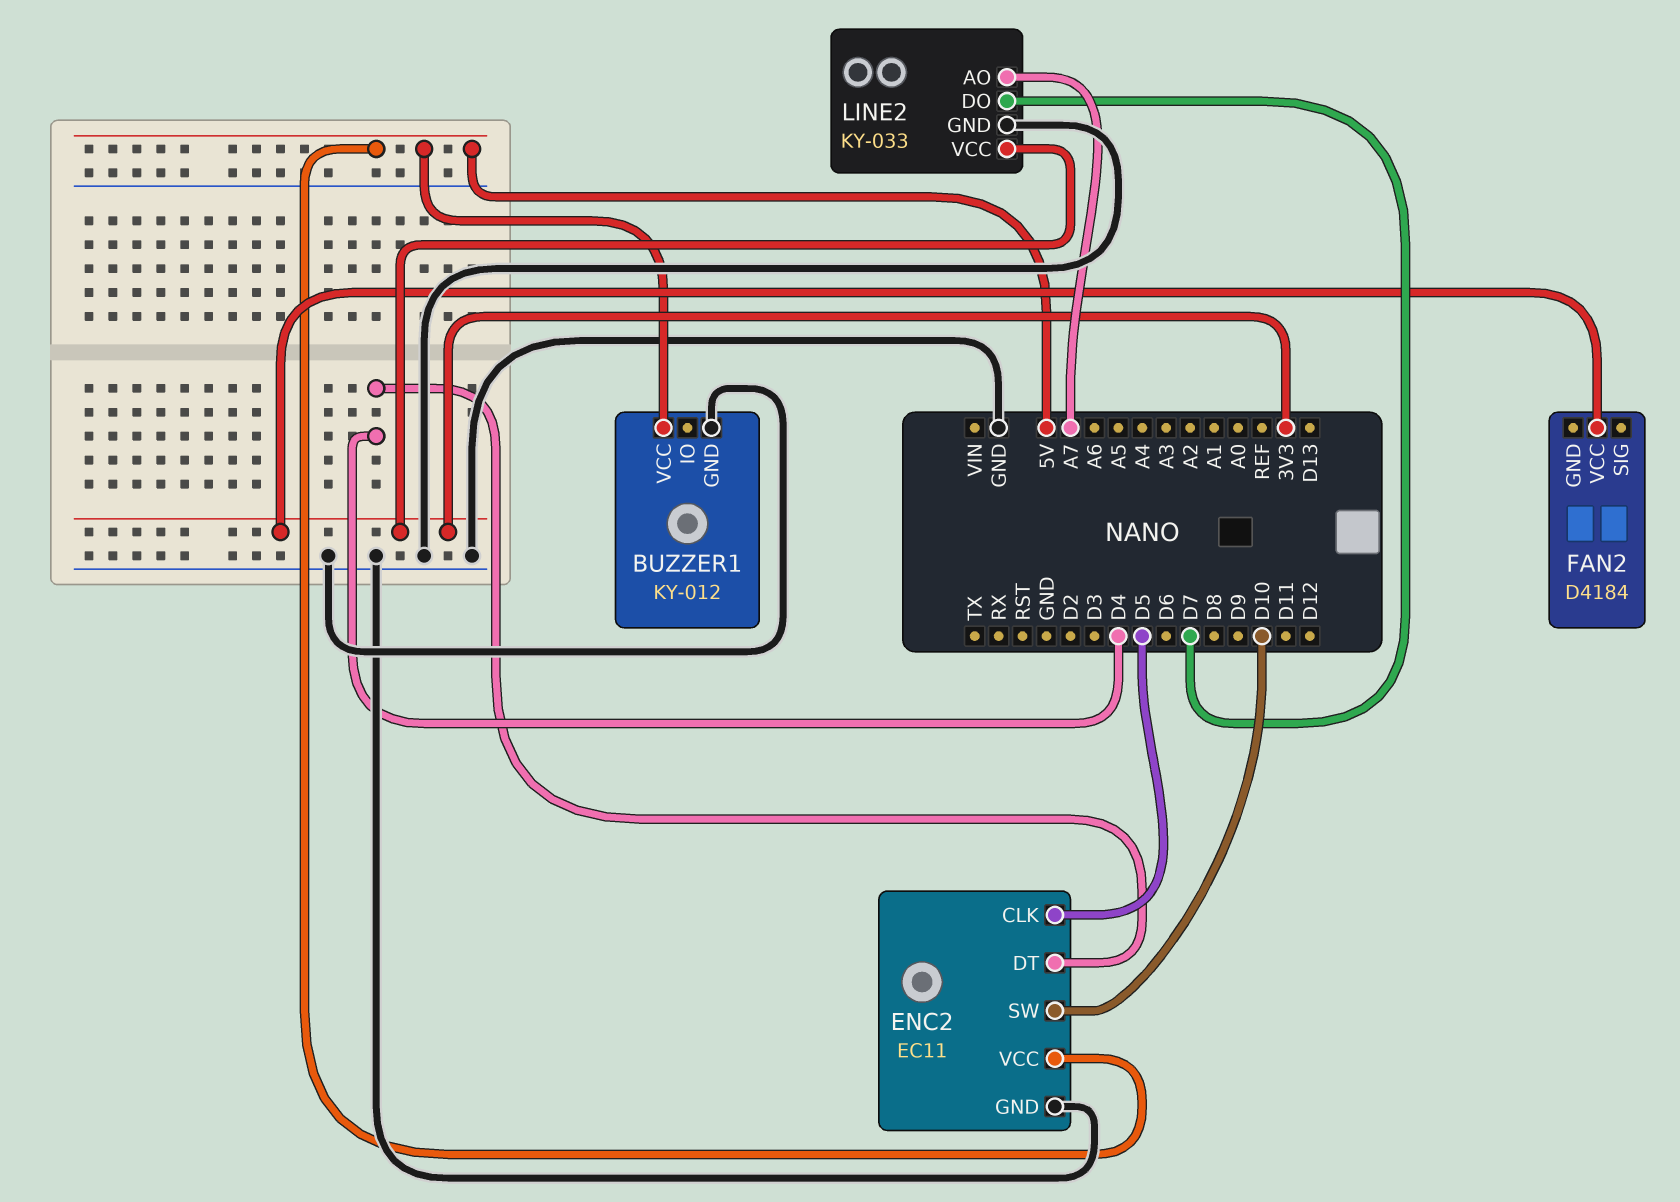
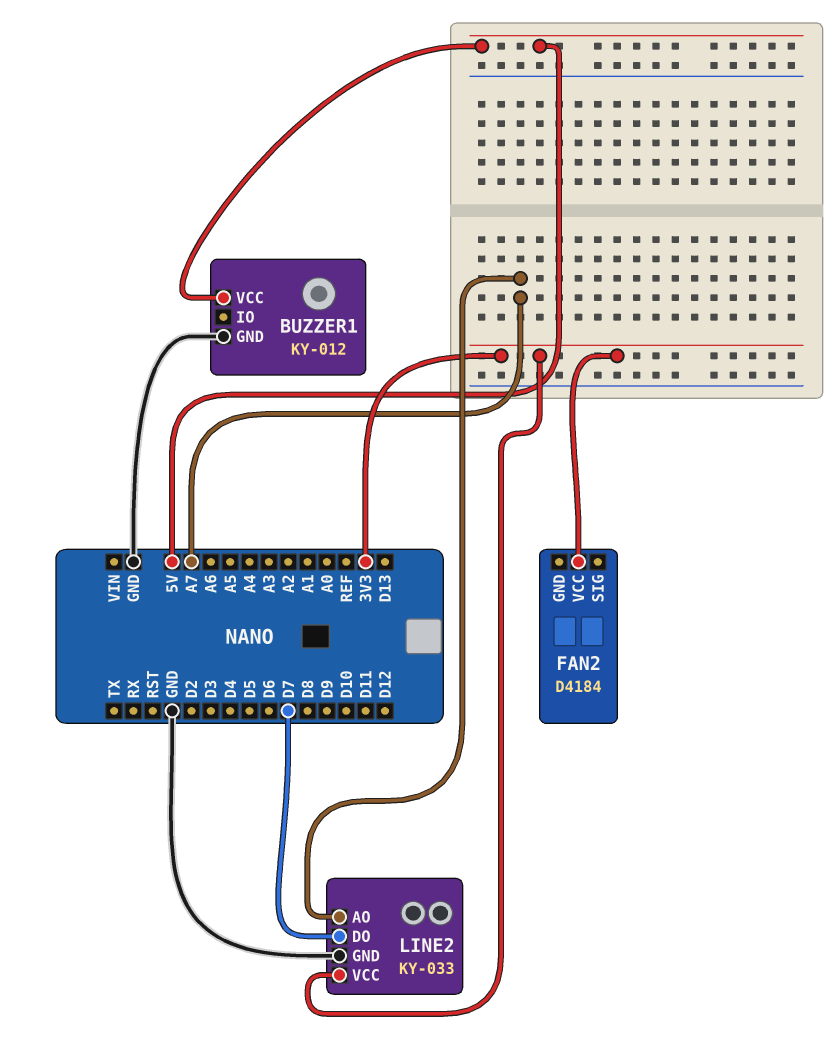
ENC2: EC11 -> none
ENC2 pin CLK: D5 -> none
ENC2 pin DT: D4 -> none
ENC2 pin GND: GND -> none
ENC2 pin SW: D10 -> none
ENC2 pin VCC: 5V -> none

